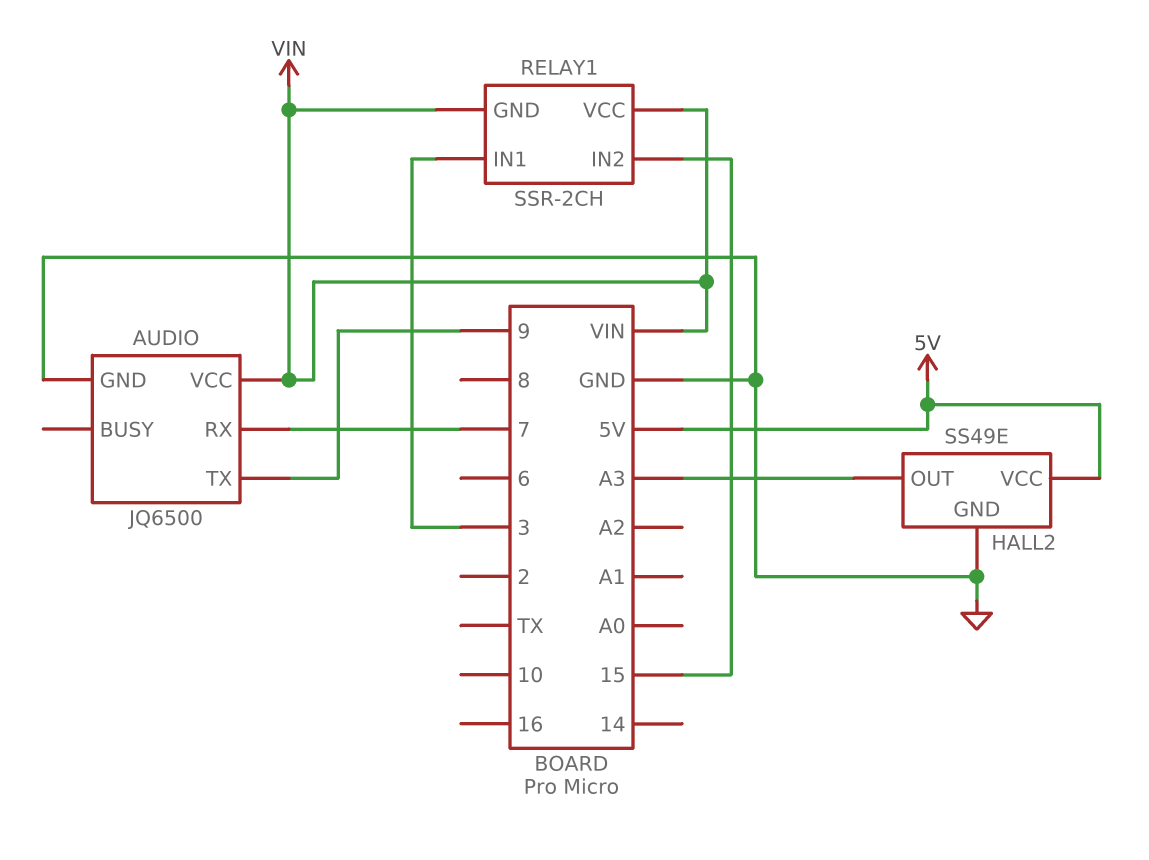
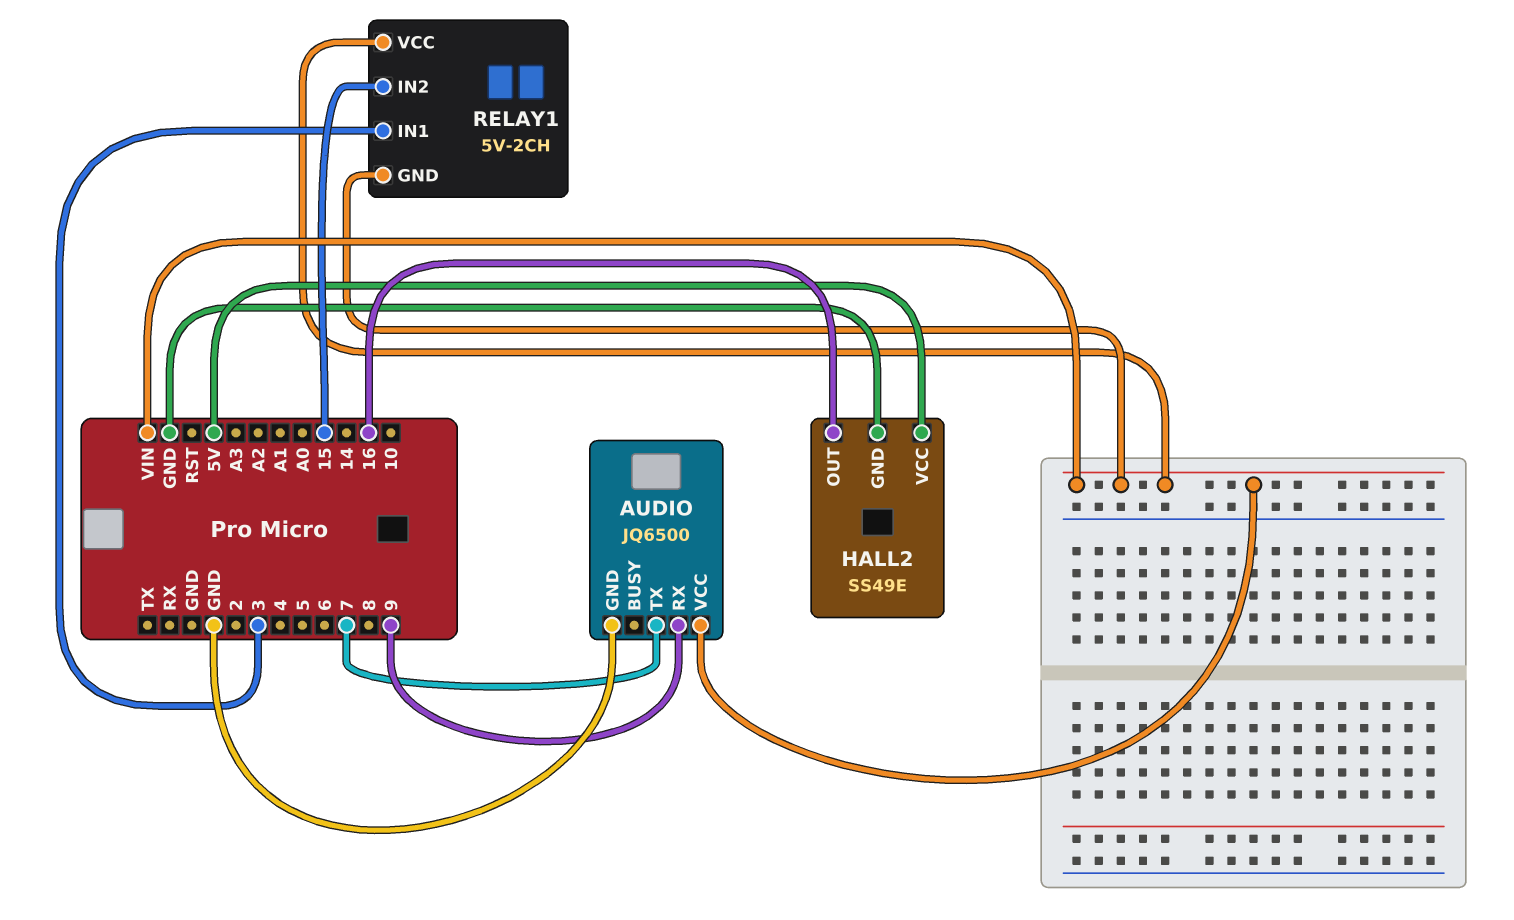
AUDIO pin RX: 7 -> 9
AUDIO pin TX: 9 -> 7
HALL2 pin OUT: A3 -> 16
RELAY1: SSR-2CH -> 5V-2CH

